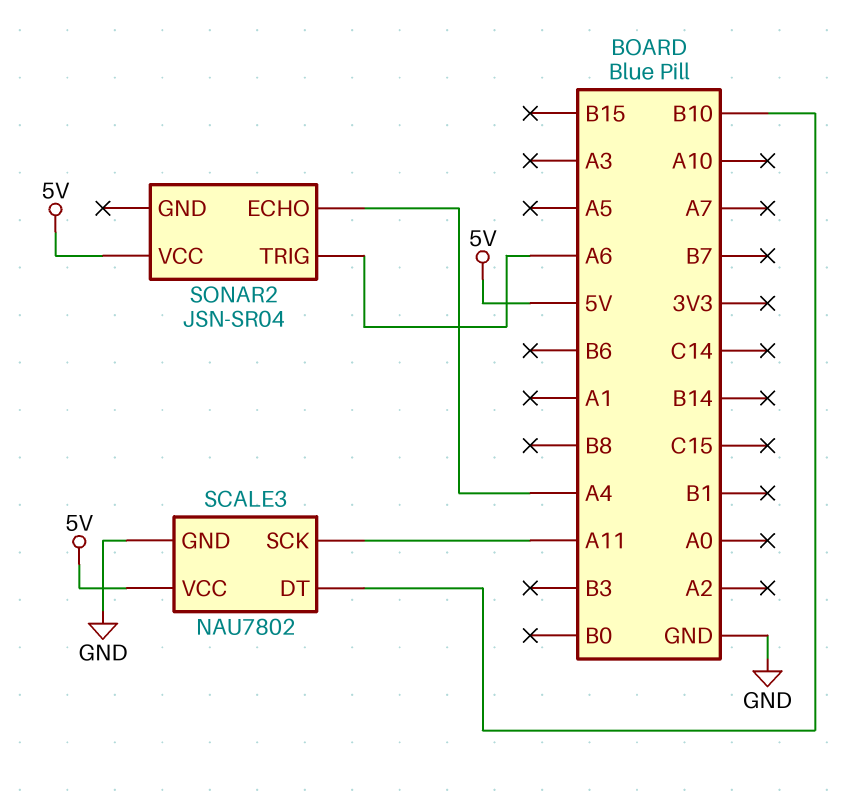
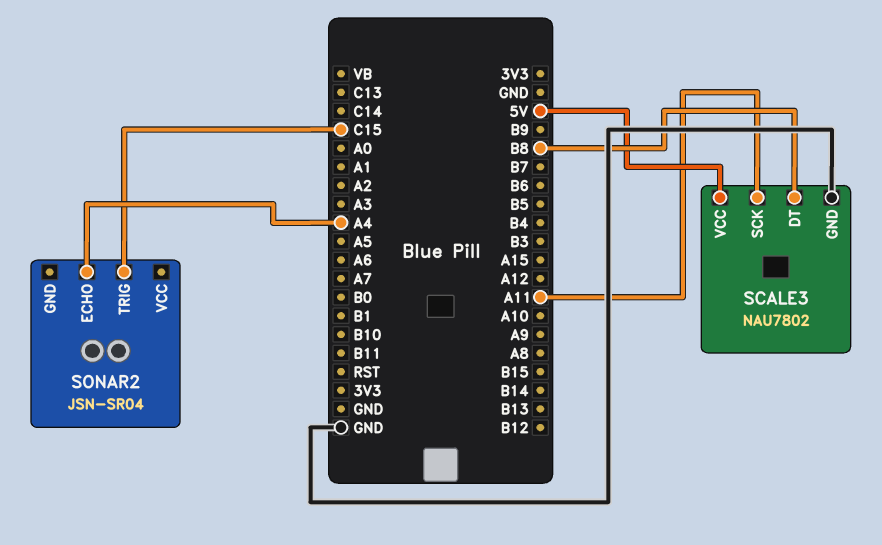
SCALE3 pin DT: B10 -> B8
SONAR2 pin TRIG: A6 -> C15
SONAR2 pin VCC: 5V -> none

